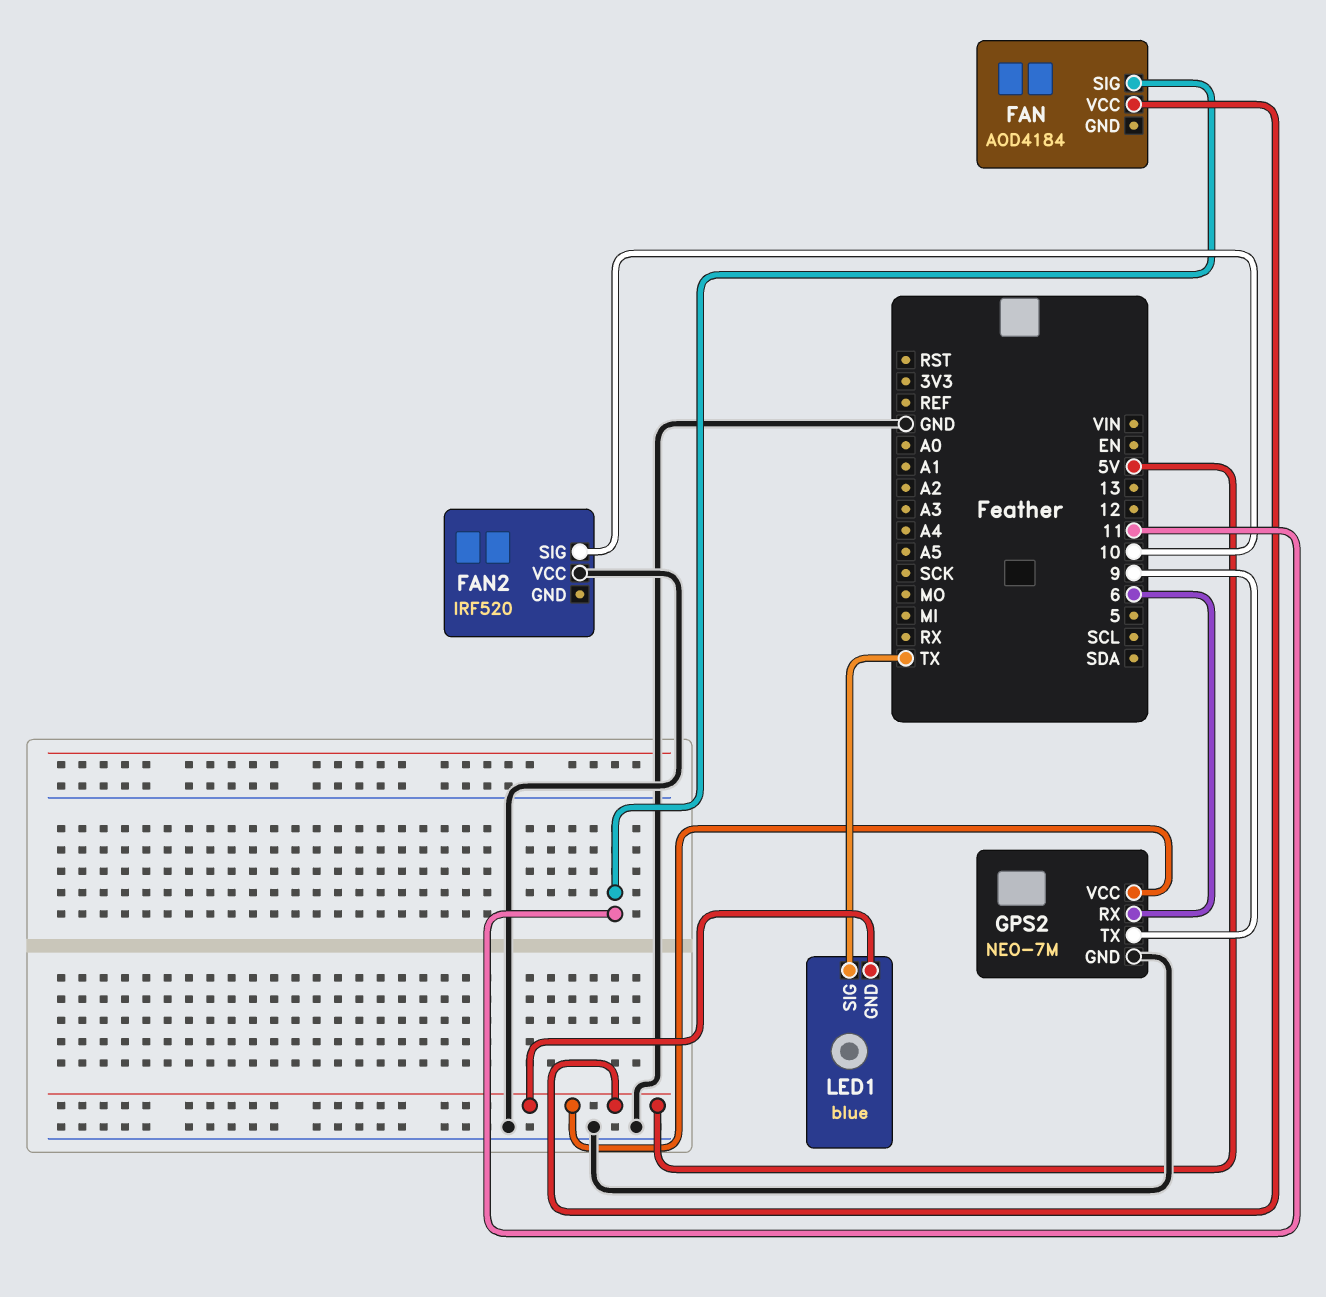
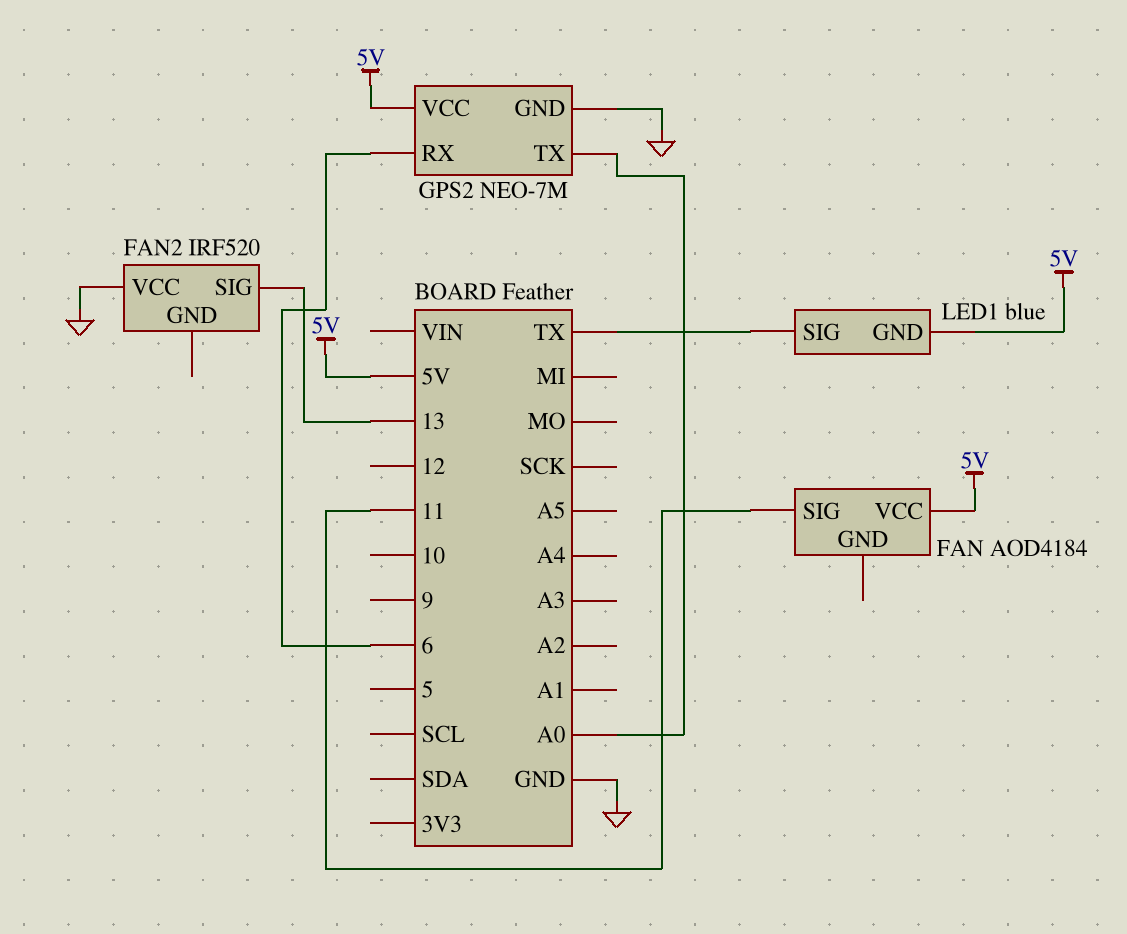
FAN2 pin SIG: 10 -> 13
GPS2 pin TX: 9 -> A0

